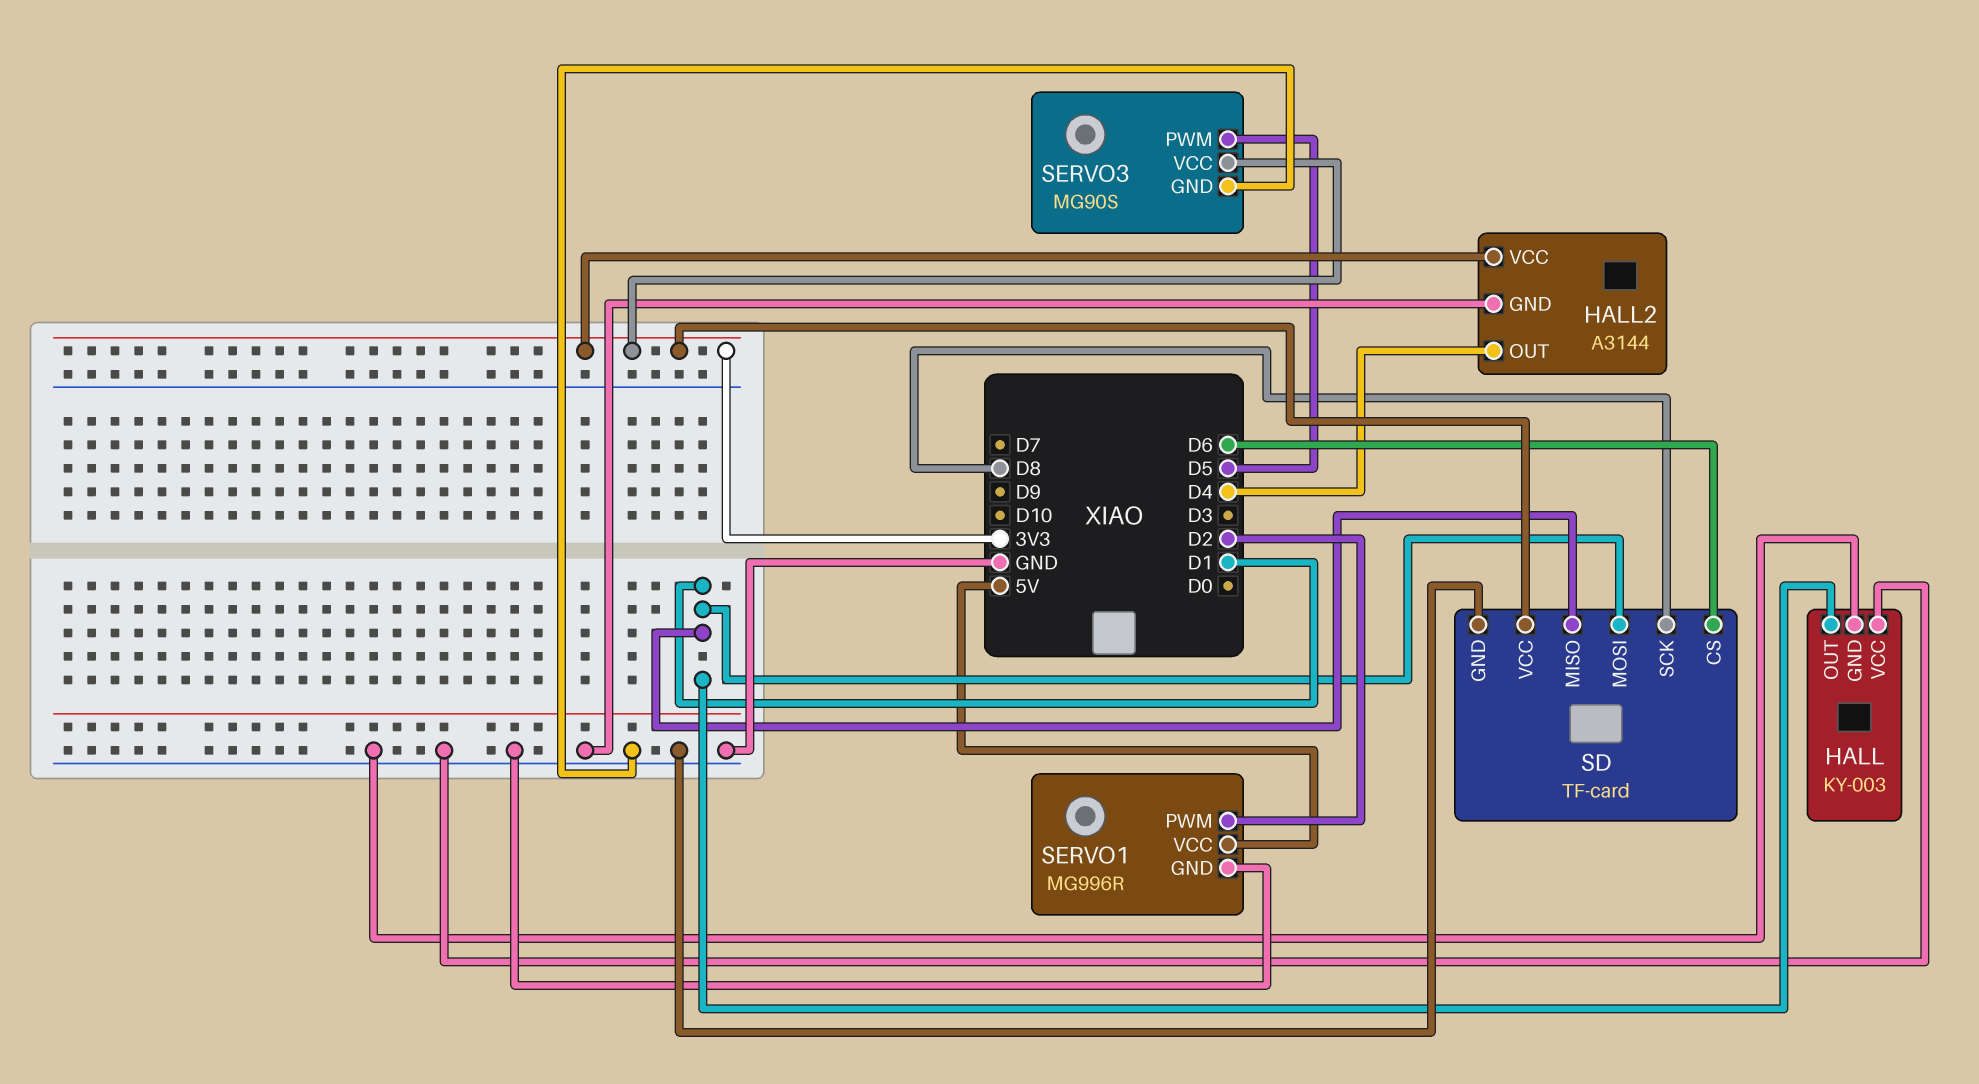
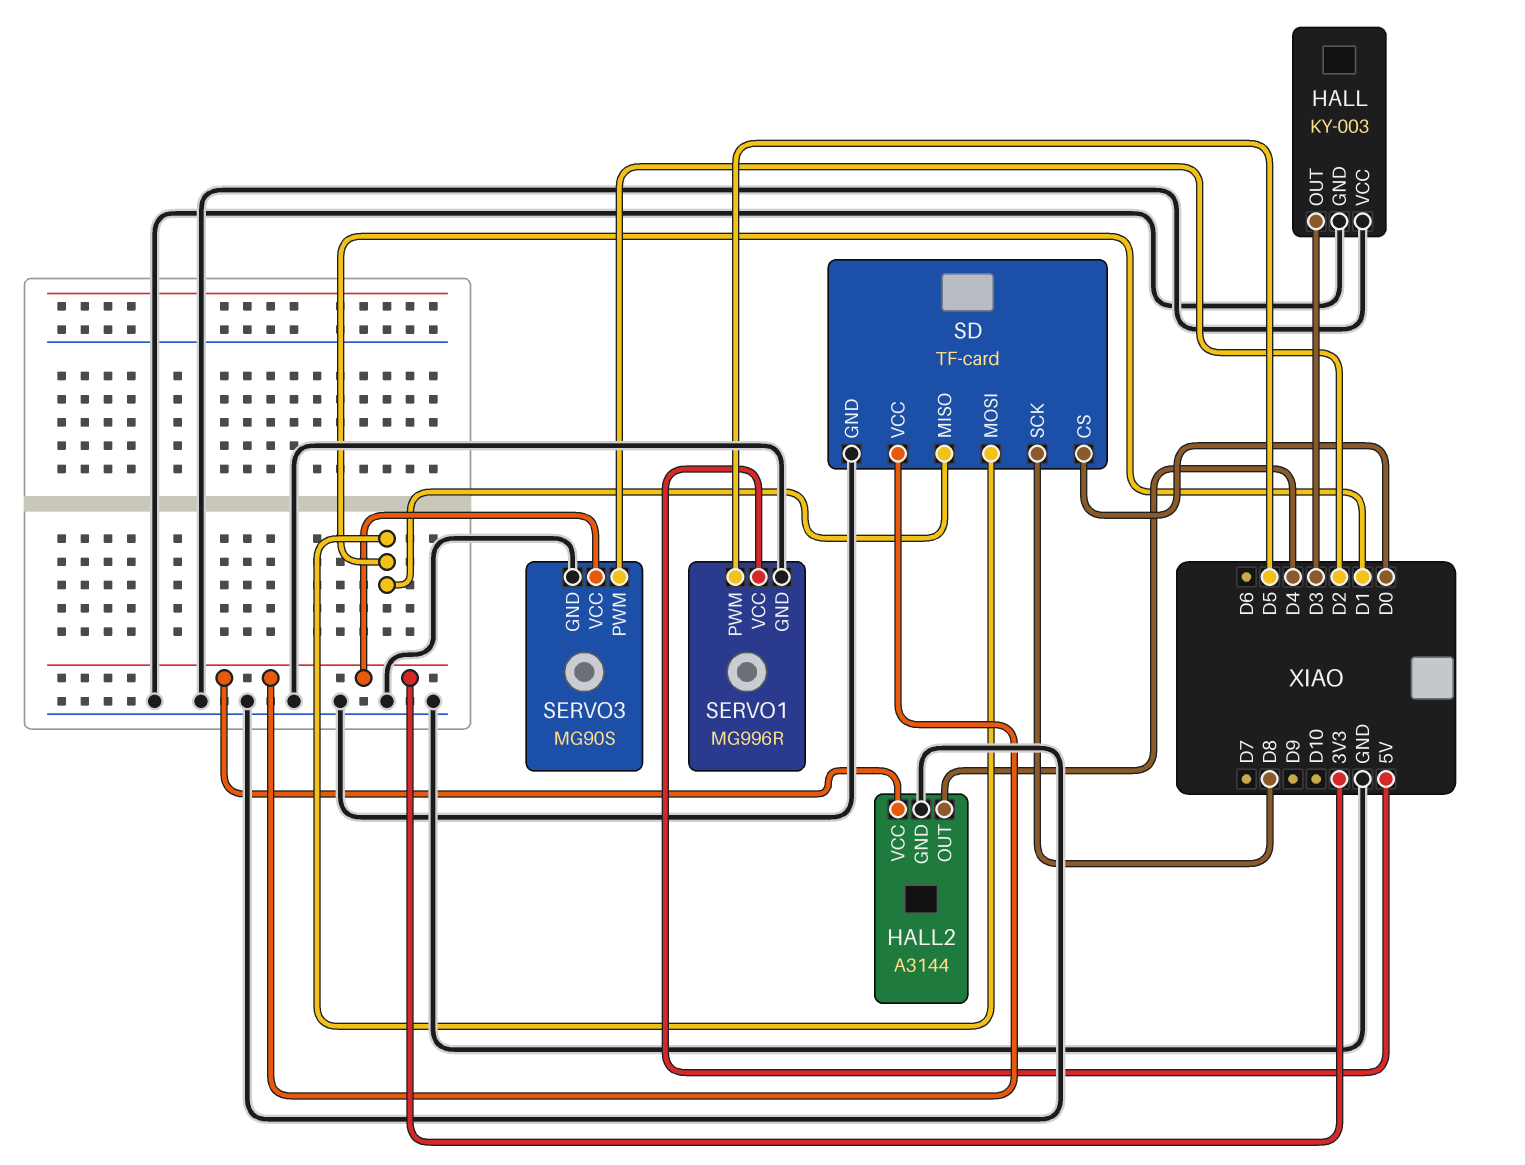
HALL pin OUT: D1 -> D3
SD pin CS: D6 -> D0
SERVO1 pin PWM: D2 -> D5
SERVO3 pin PWM: D5 -> D2

